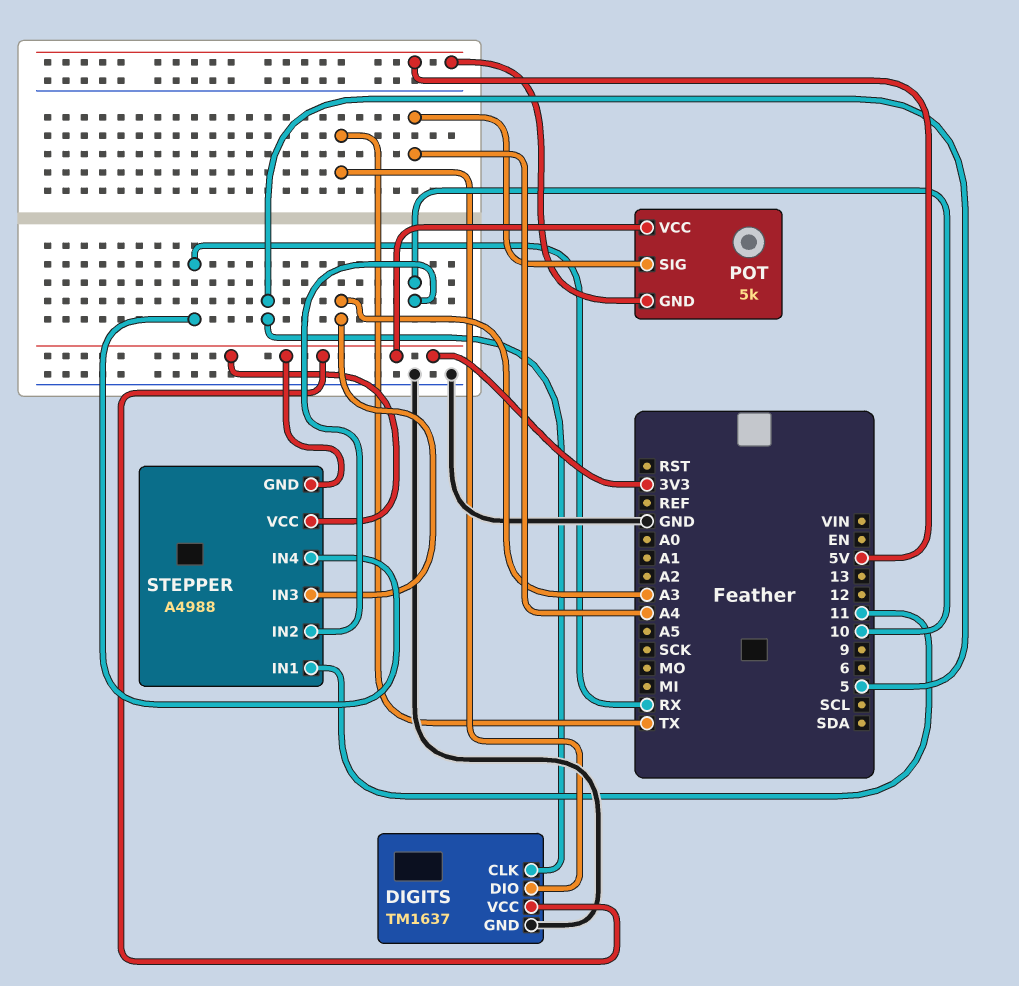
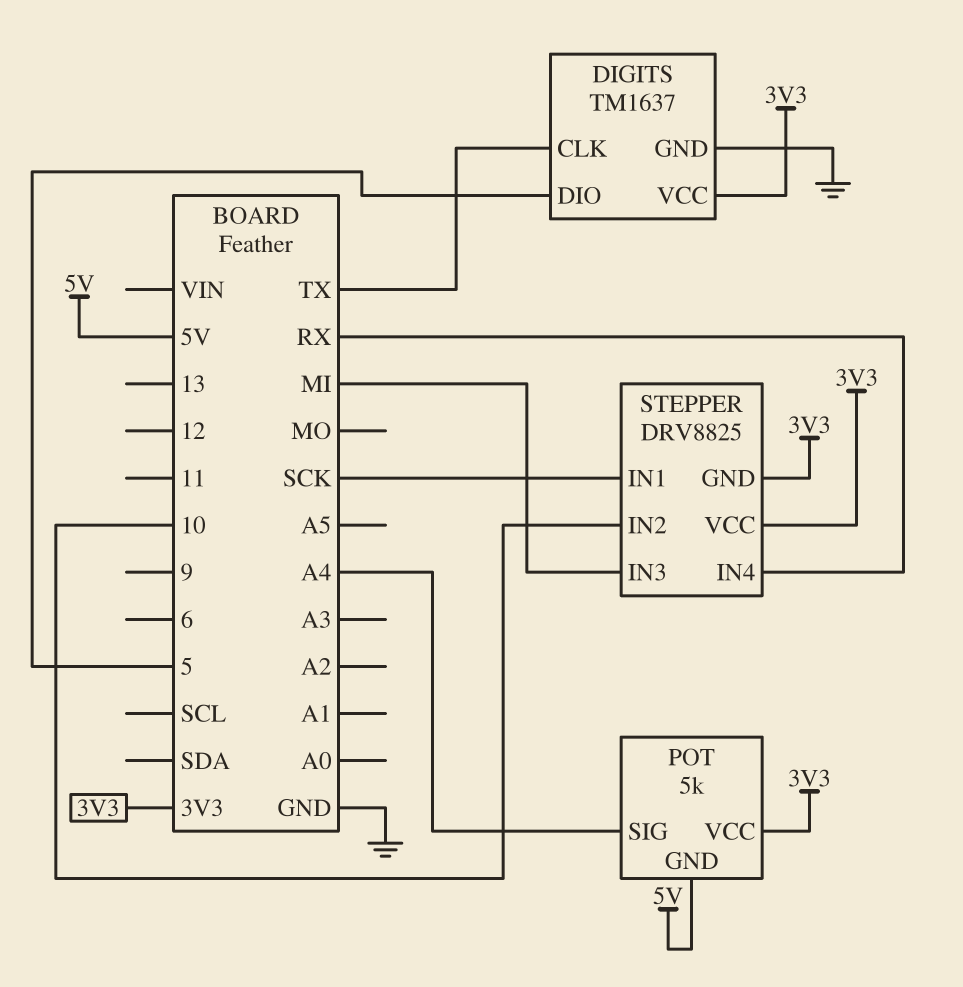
DIGITS pin CLK: 5 -> TX
DIGITS pin DIO: TX -> 5
STEPPER: A4988 -> DRV8825
STEPPER pin IN1: 11 -> SCK
STEPPER pin IN3: A3 -> MI

